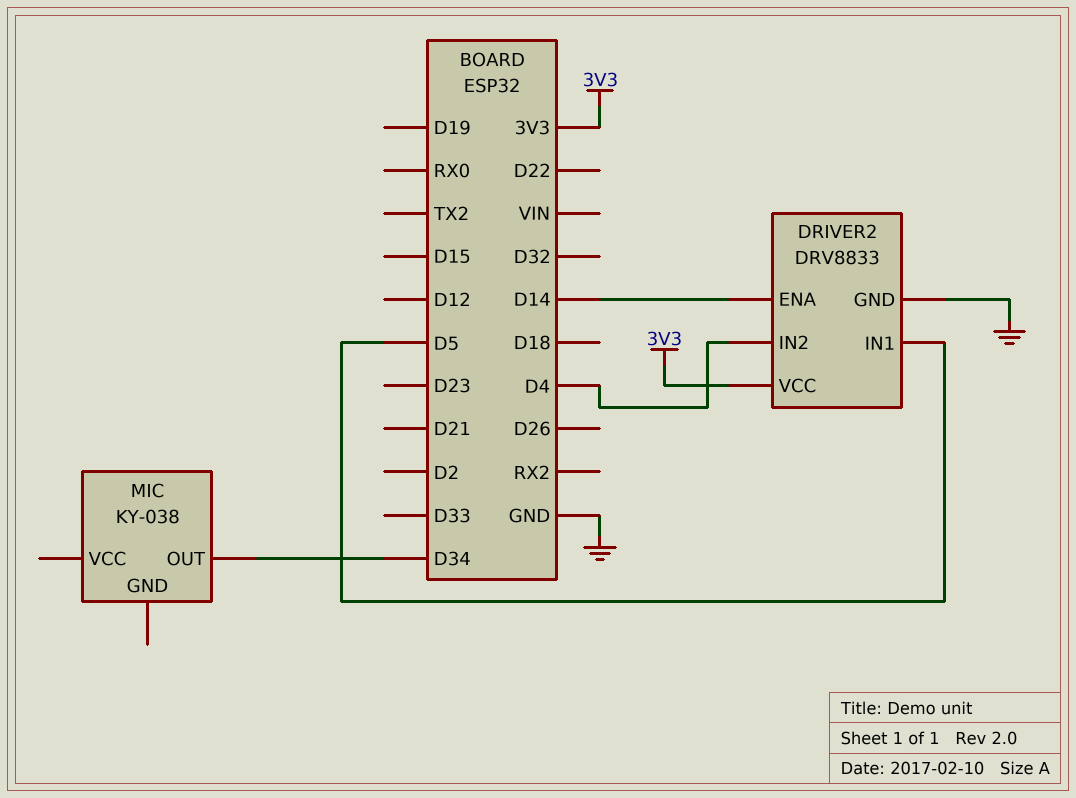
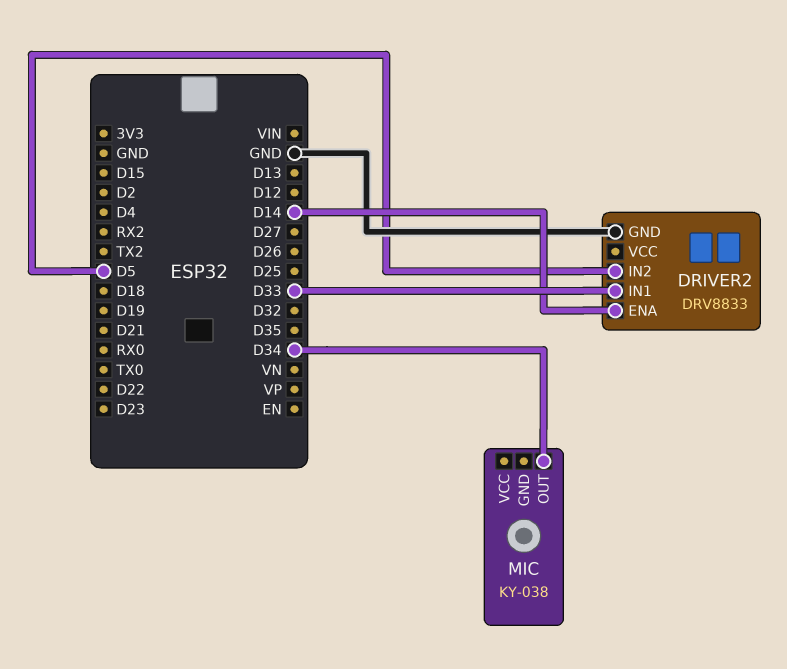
DRIVER2 pin IN1: D5 -> D33
DRIVER2 pin IN2: D4 -> D5
DRIVER2 pin VCC: 3V3 -> none

